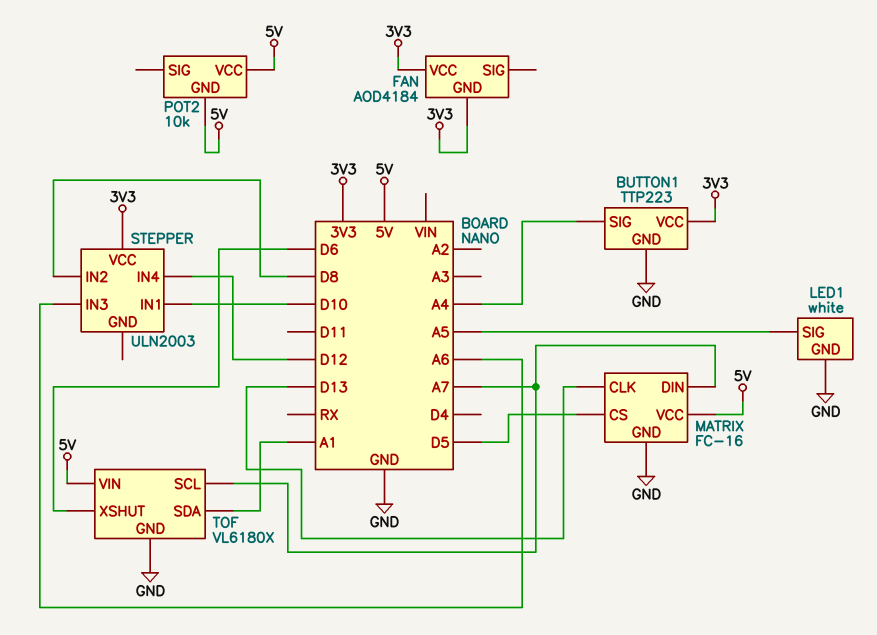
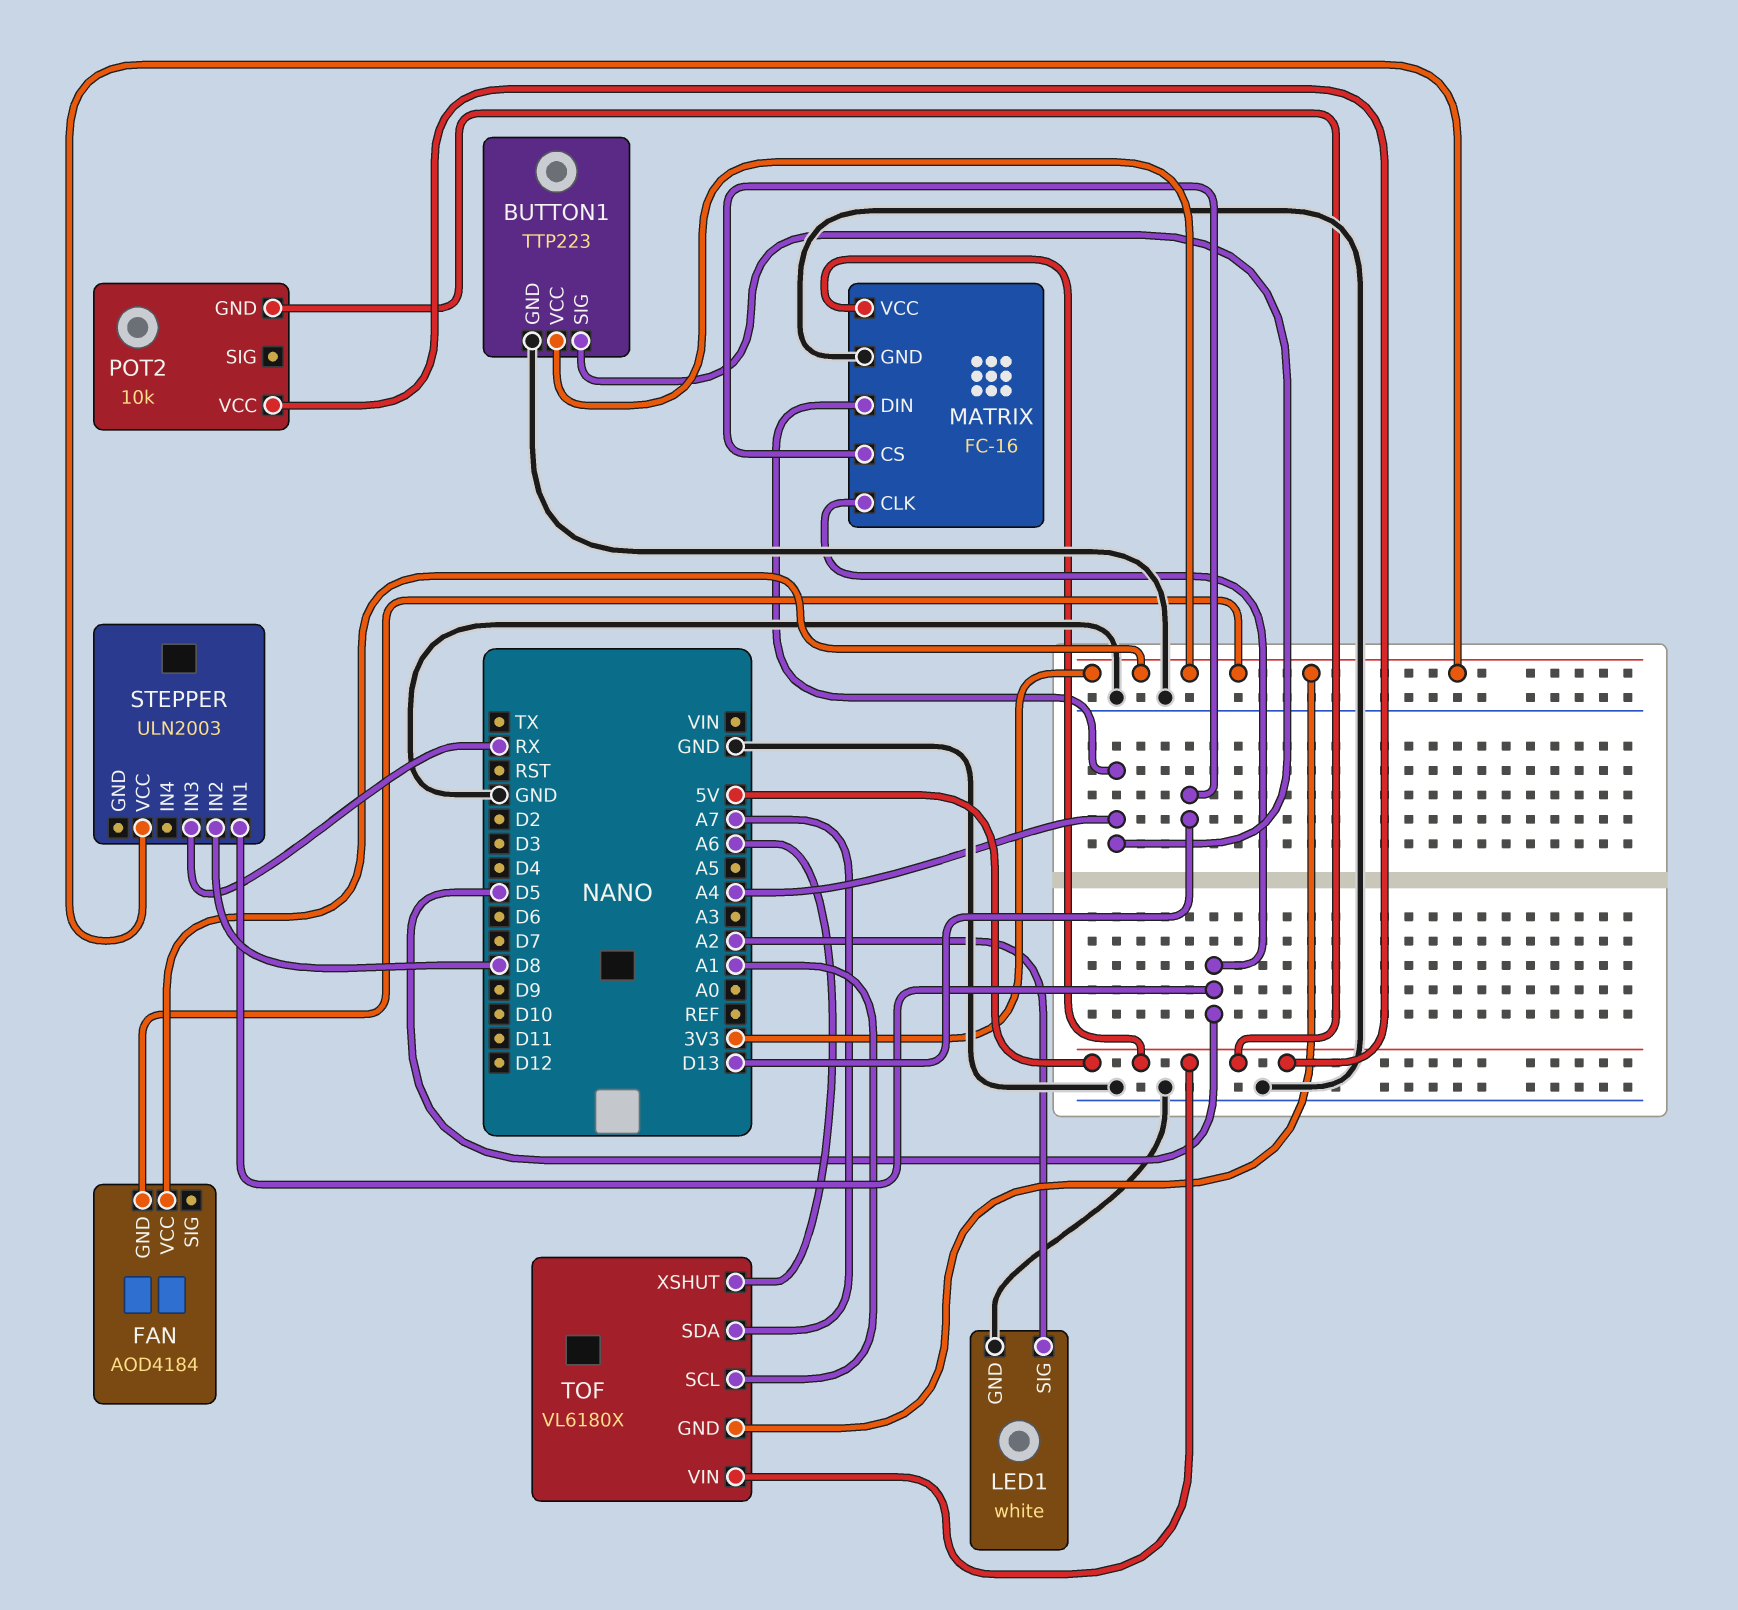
LED1 pin SIG: A5 -> A2
MATRIX pin CLK: D13 -> D5
MATRIX pin CS: D5 -> D13
MATRIX pin DIN: A7 -> A4
STEPPER pin IN1: D10 -> D5
STEPPER pin IN3: A6 -> RX
STEPPER pin IN4: D12 -> none
TOF pin GND: GND -> 3V3
TOF pin SCL: A7 -> A1
TOF pin SDA: A1 -> A7
TOF pin XSHUT: D6 -> A6

